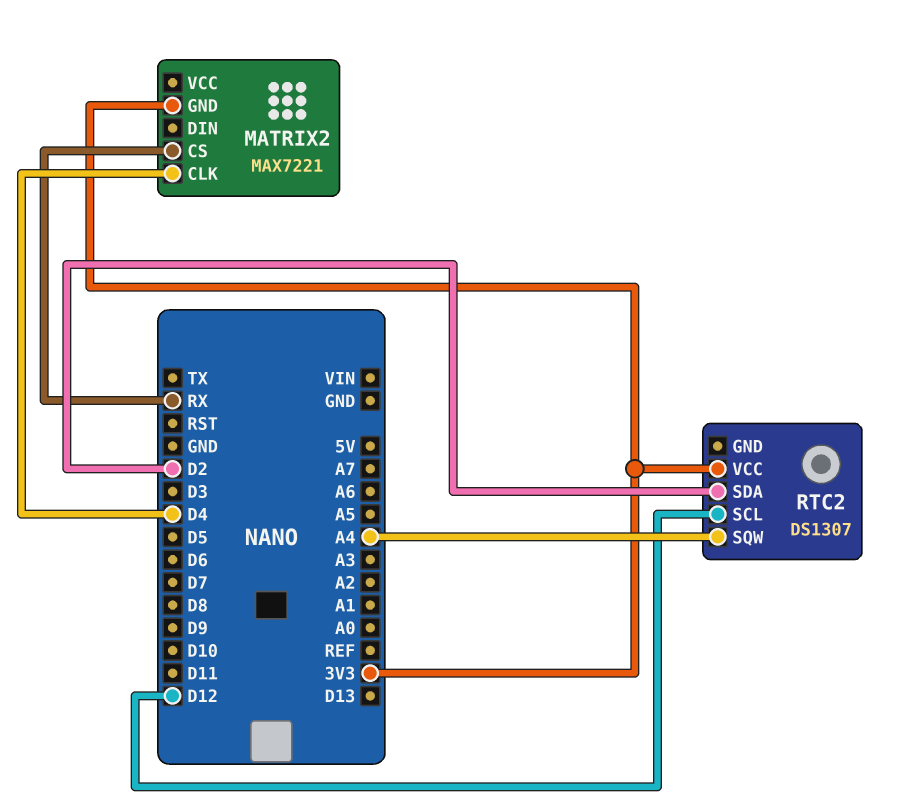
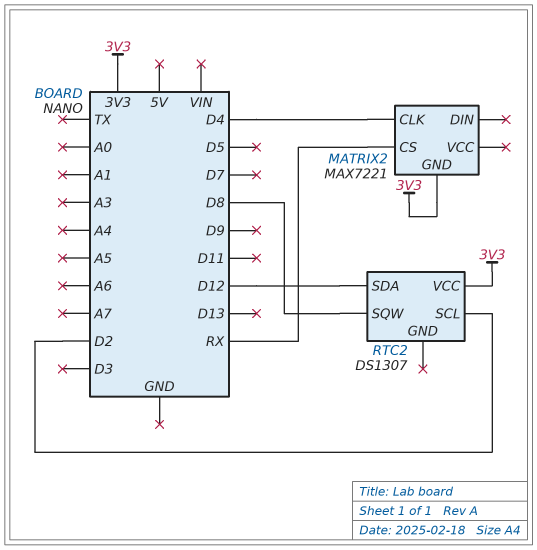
RTC2 pin SCL: D12 -> D2
RTC2 pin SDA: D2 -> D12
RTC2 pin SQW: A4 -> D8

